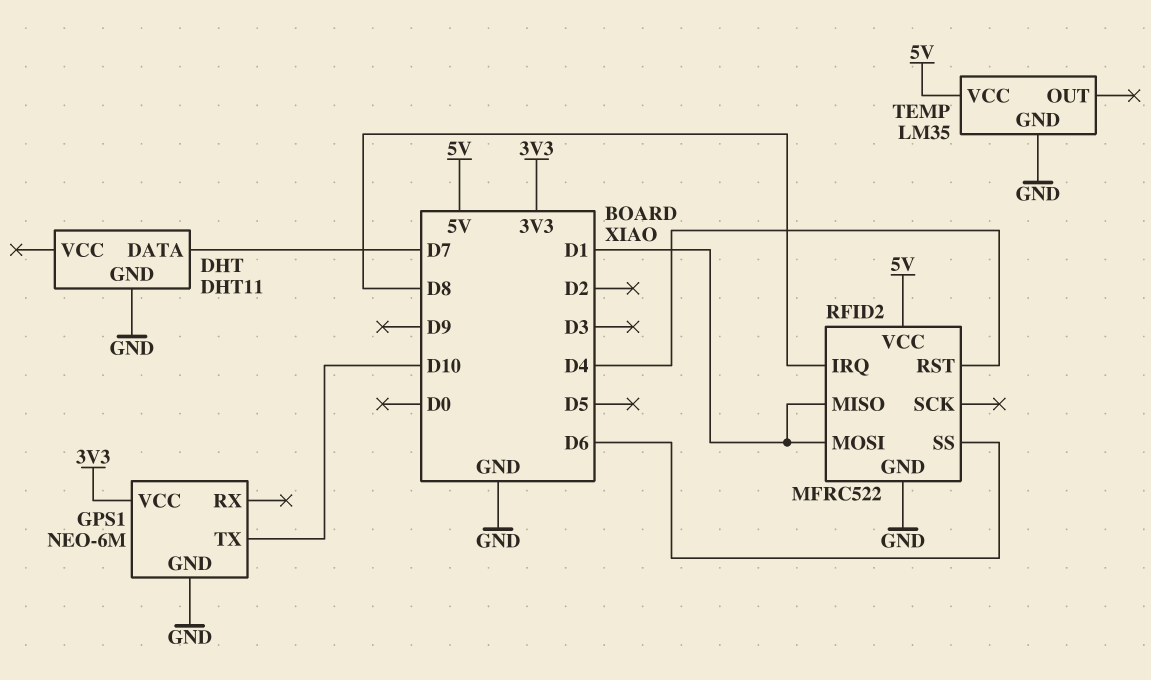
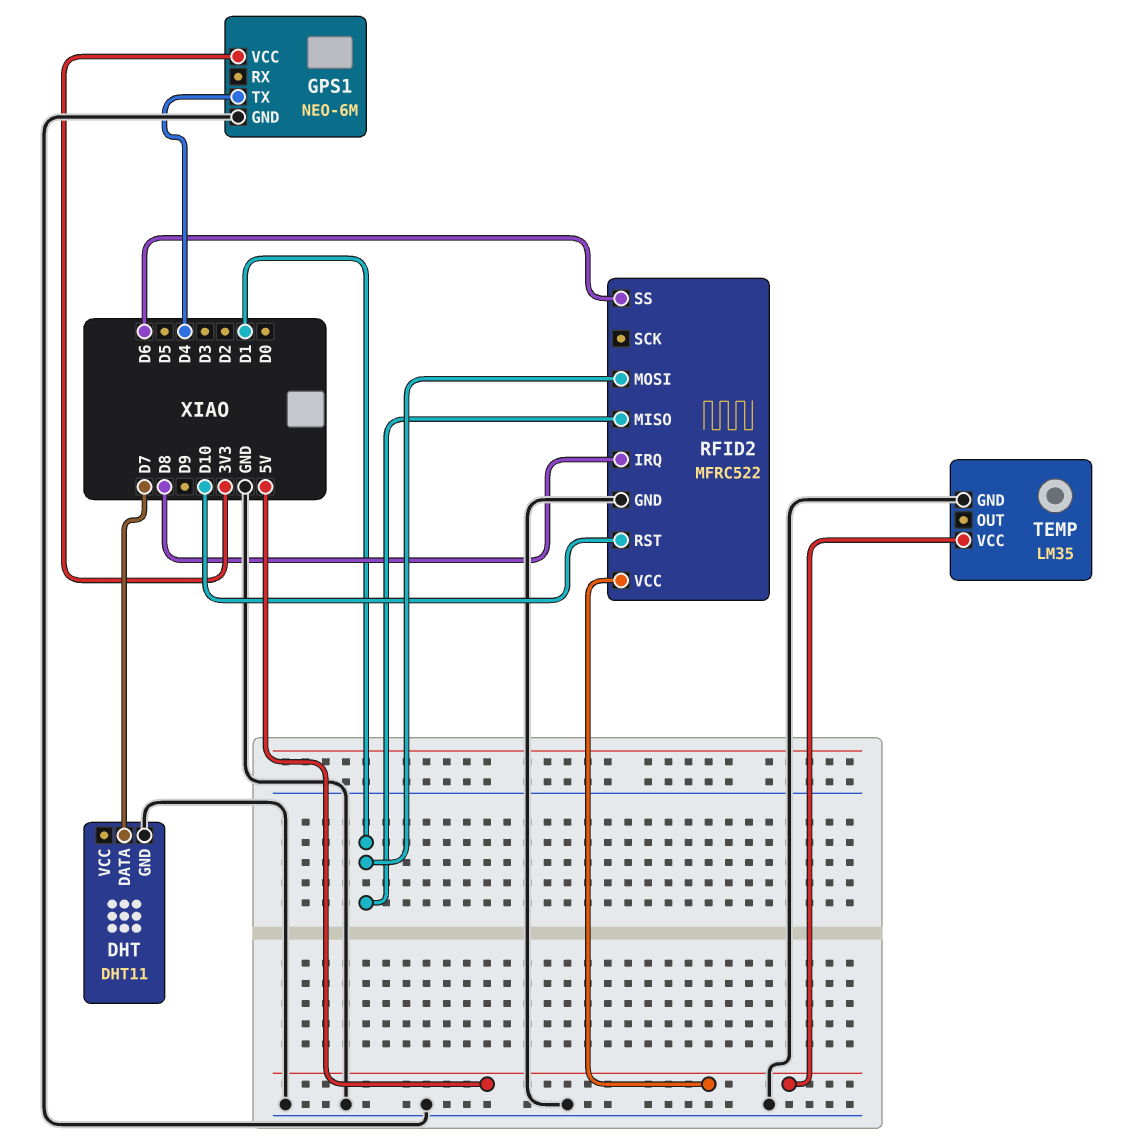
GPS1 pin TX: D10 -> D4
RFID2 pin RST: D4 -> D10

